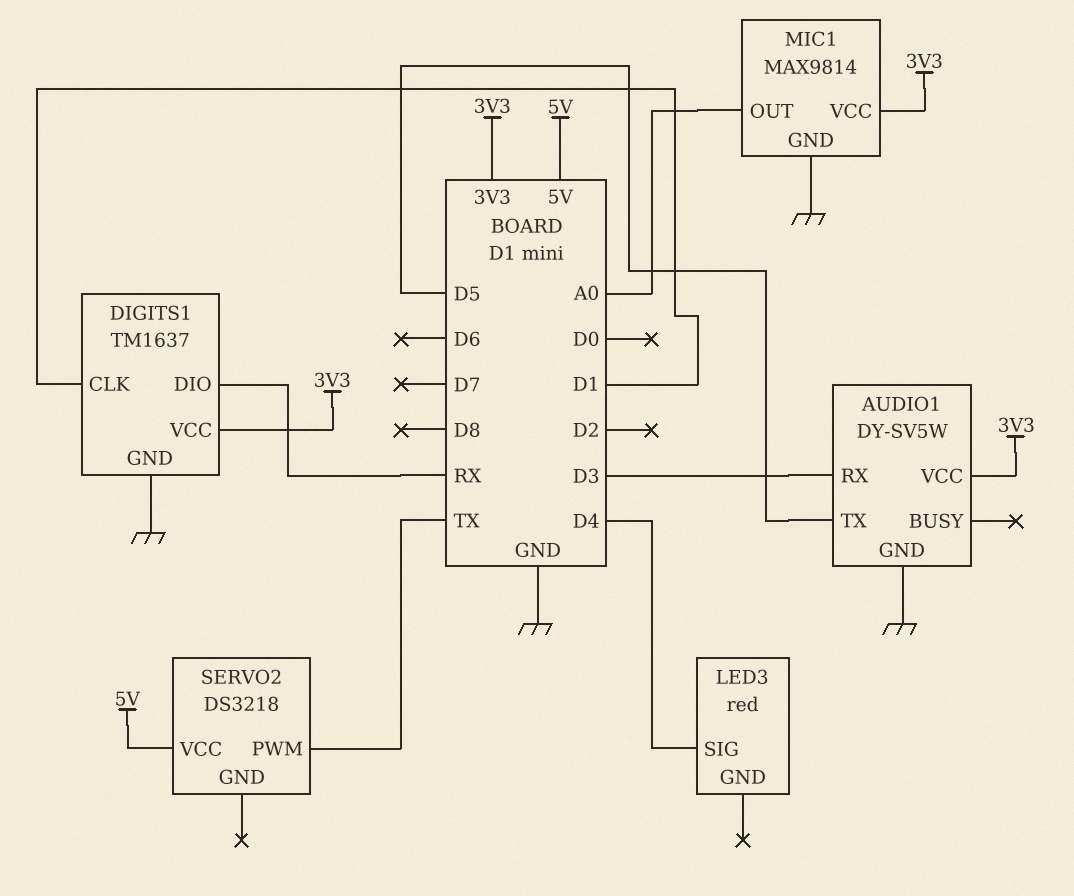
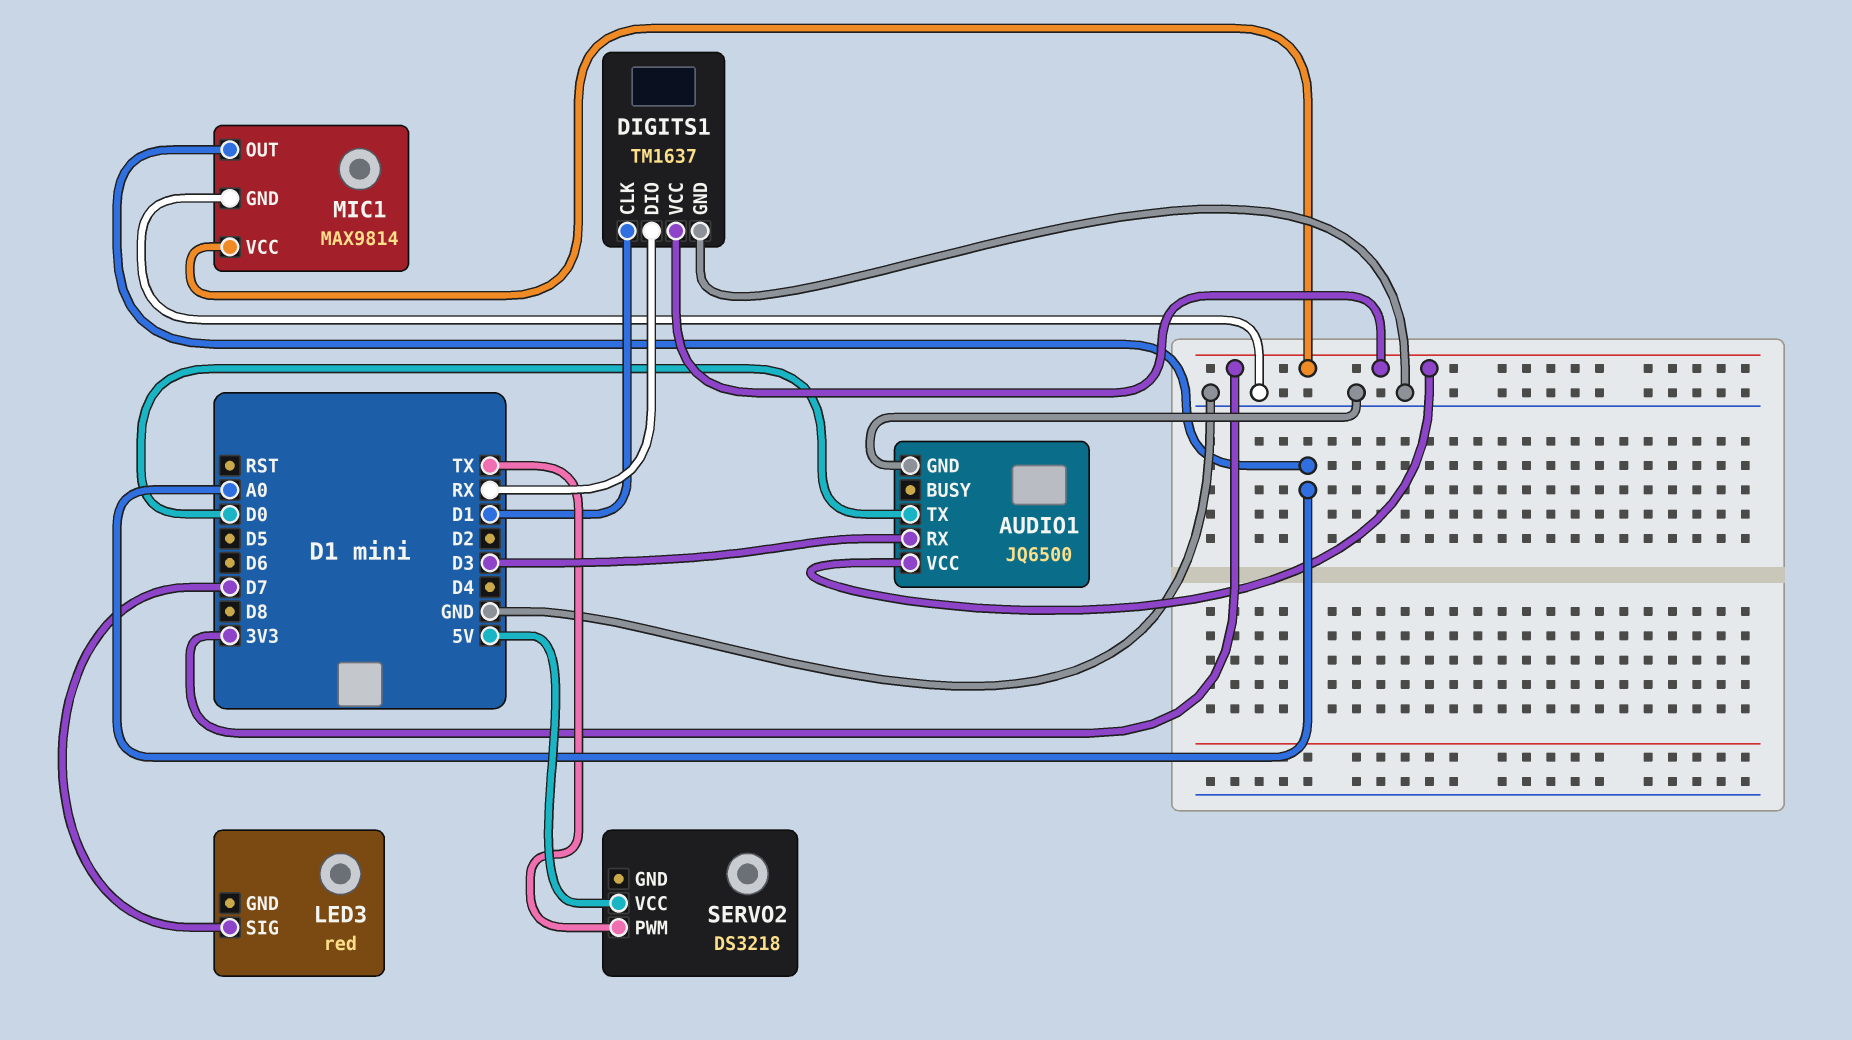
AUDIO1: DY-SV5W -> JQ6500
AUDIO1 pin TX: D5 -> D0
LED3 pin SIG: D4 -> D7

